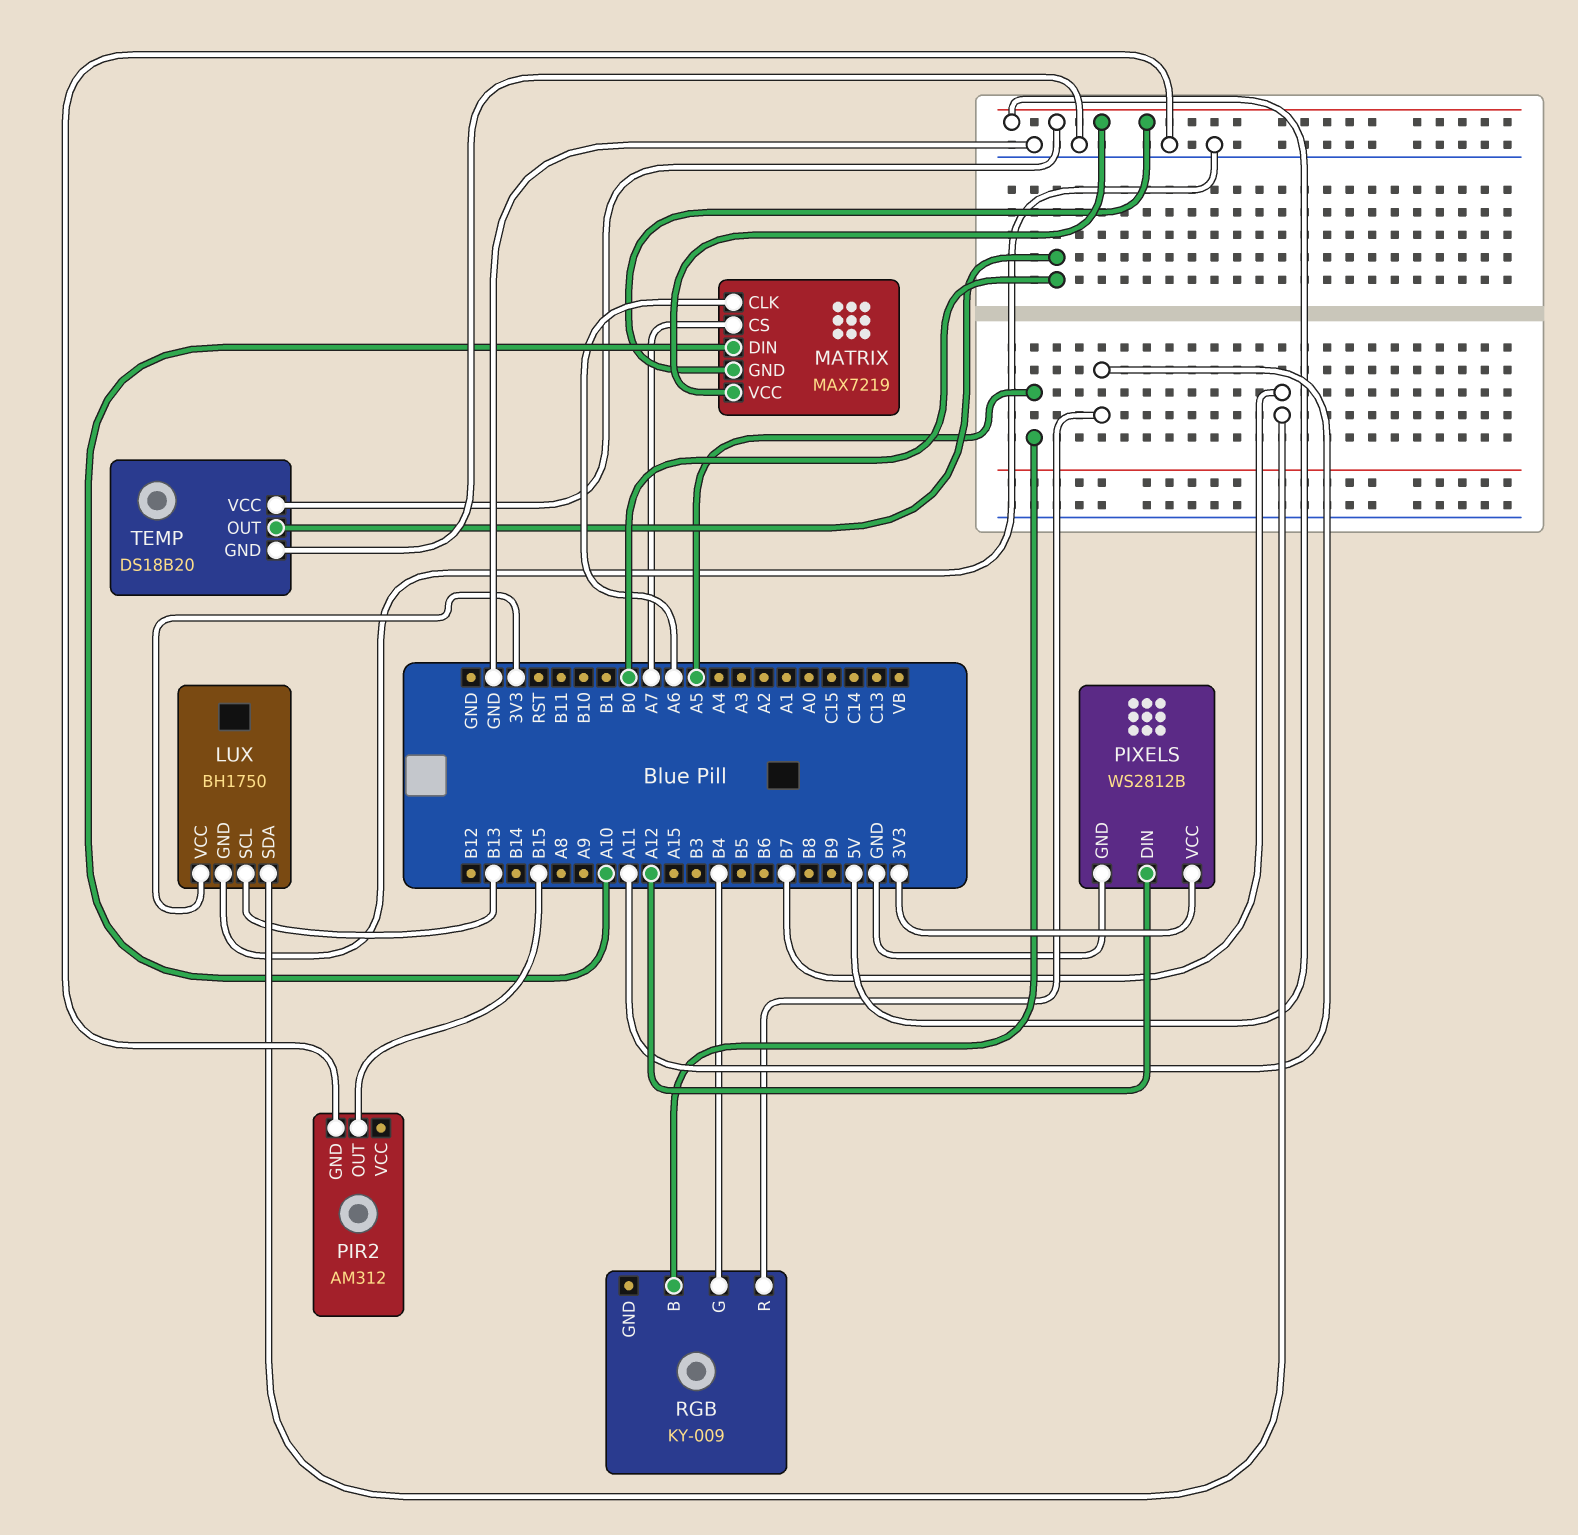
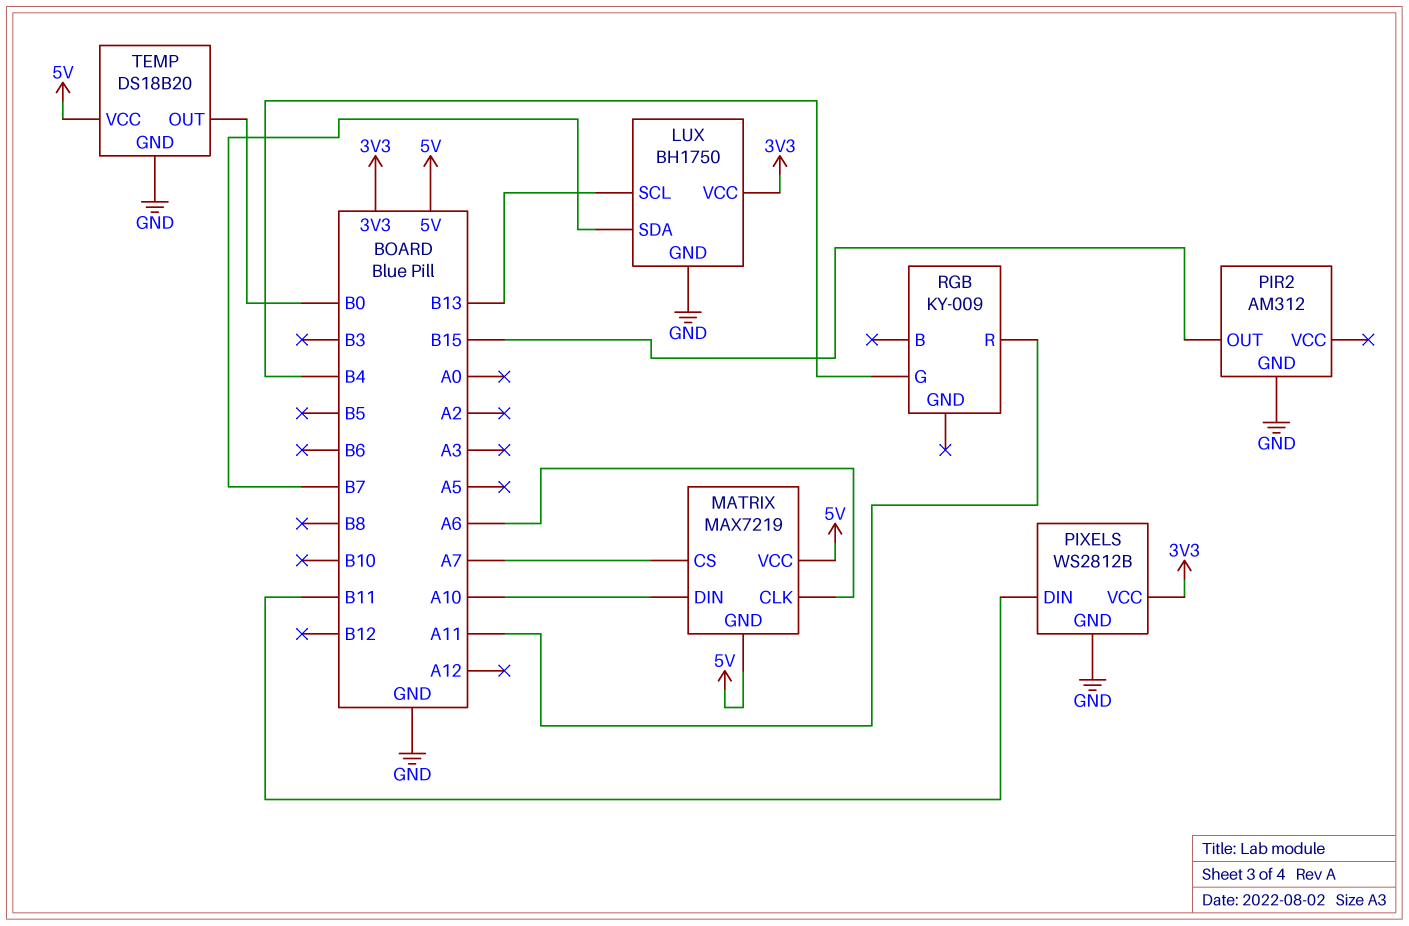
PIXELS pin DIN: A12 -> B11
RGB pin B: A5 -> none

